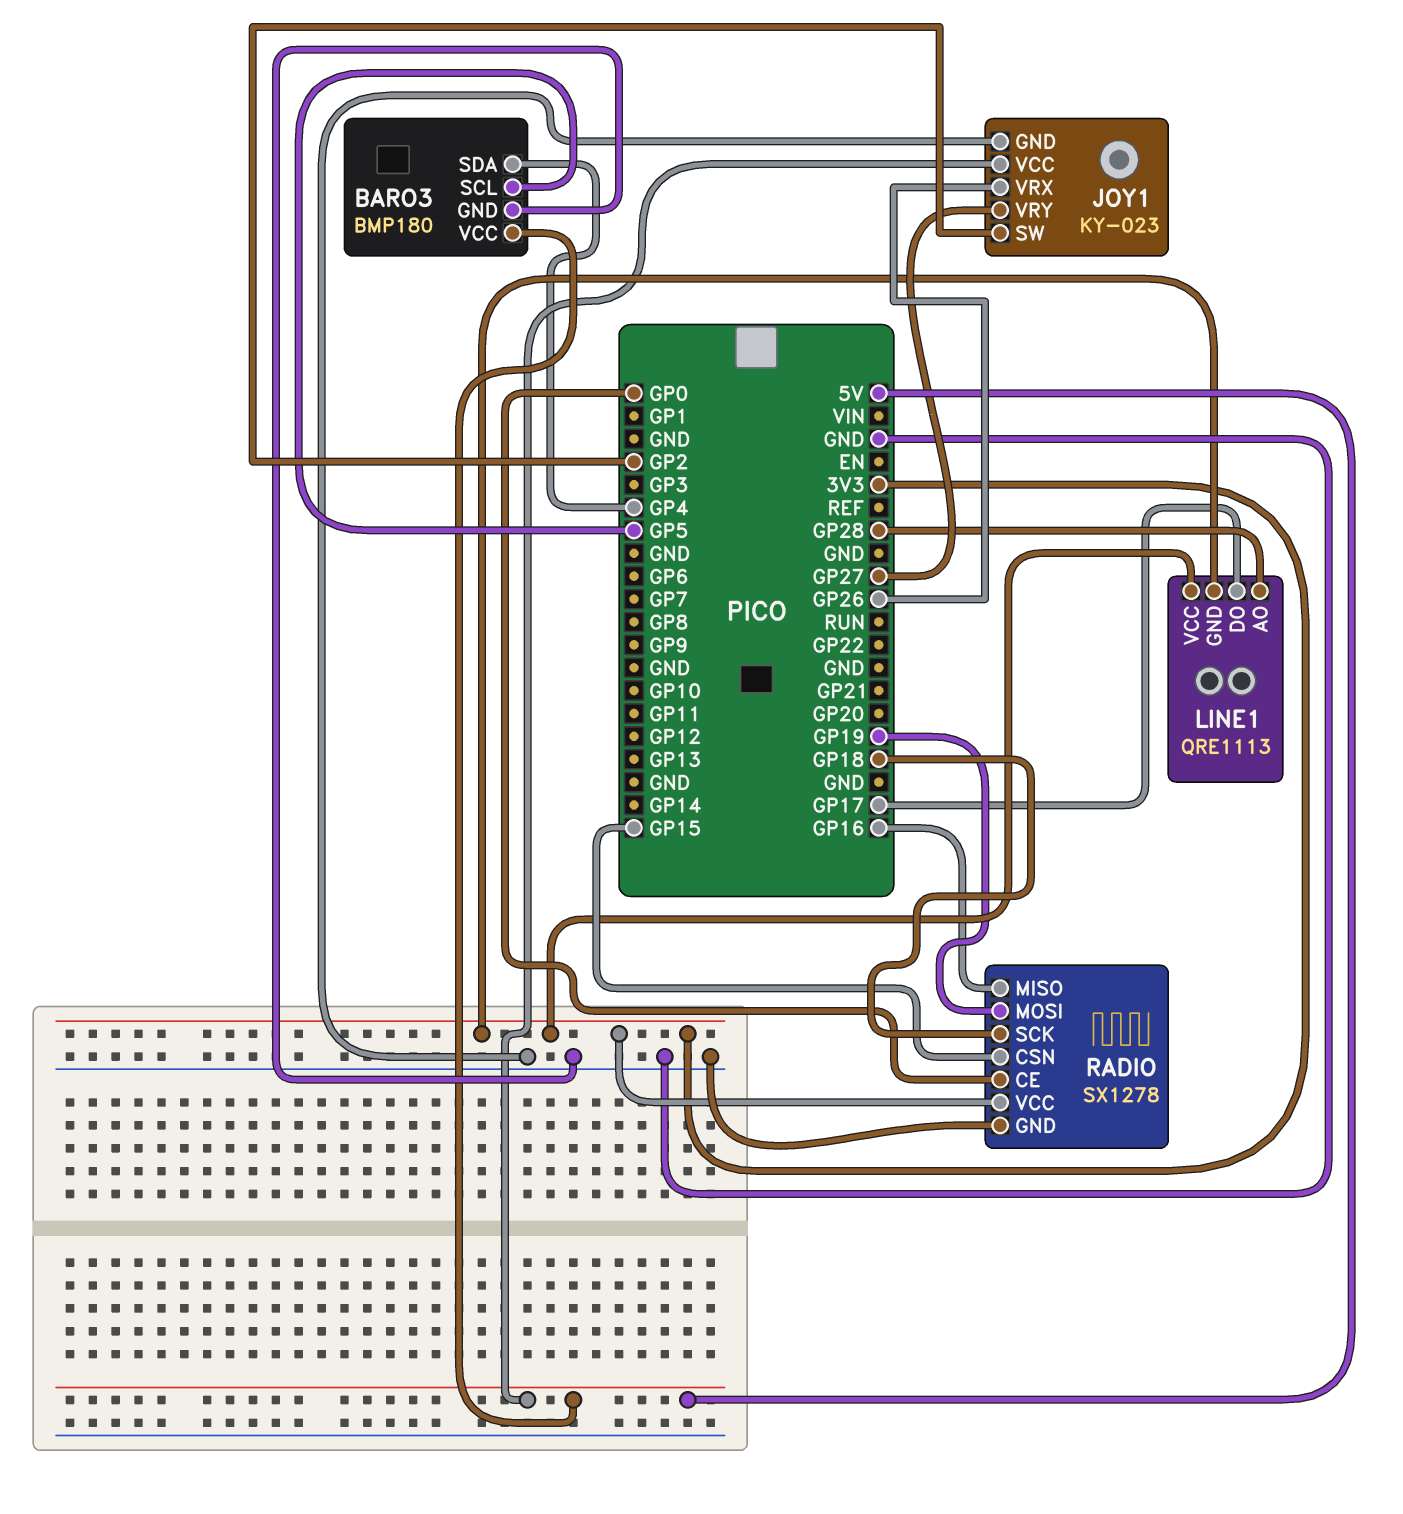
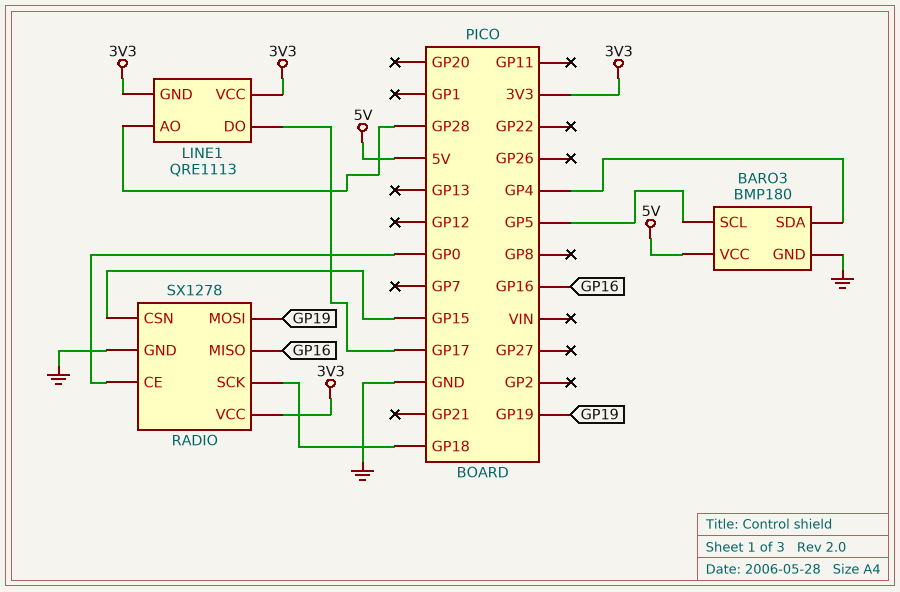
JOY1: KY-023 -> none
JOY1 pin GND: GND -> none
JOY1 pin SW: GP2 -> none
JOY1 pin VCC: 5V -> none
JOY1 pin VRX: GP26 -> none
JOY1 pin VRY: GP27 -> none

